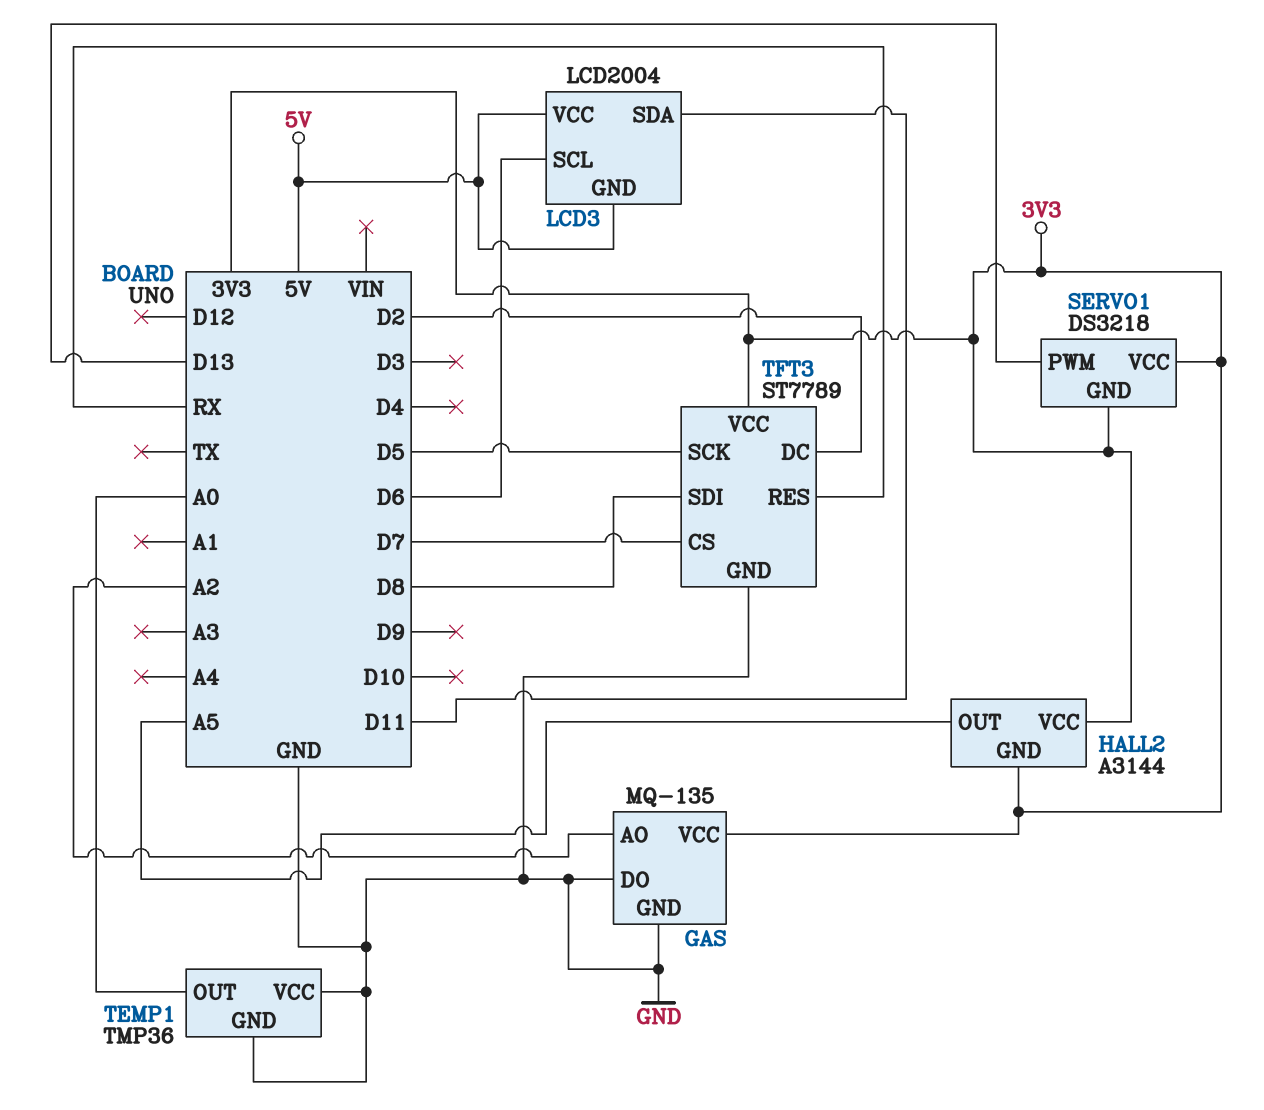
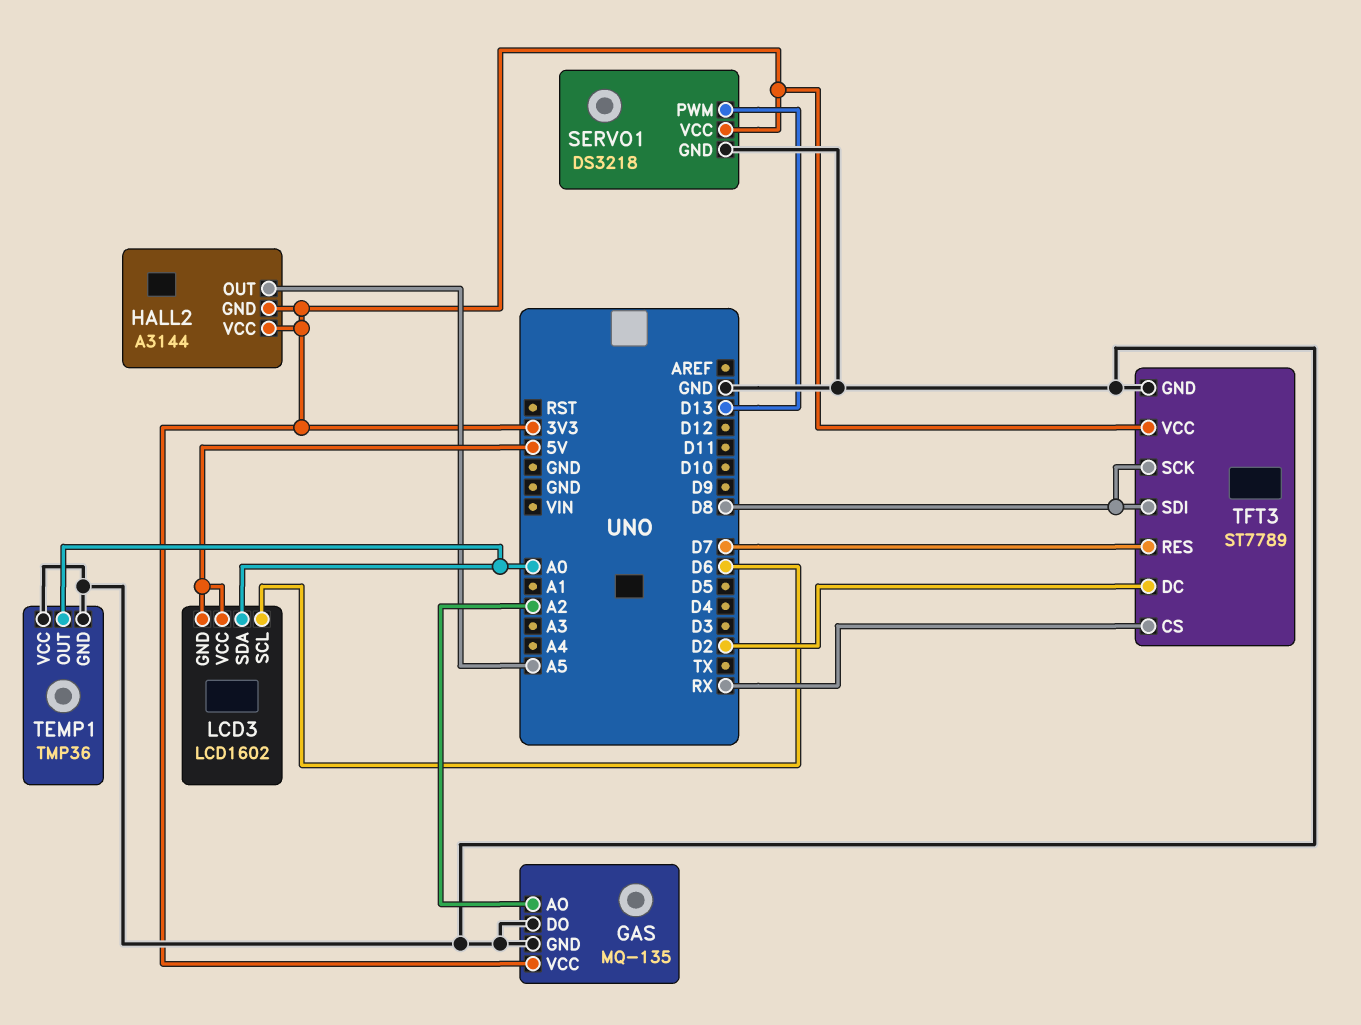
LCD3: LCD2004 -> LCD1602
LCD3 pin SDA: D11 -> A0
SERVO1 pin GND: 3V3 -> GND
TFT3 pin CS: D7 -> RX
TFT3 pin RES: RX -> D7
TFT3 pin SCK: D5 -> D8

